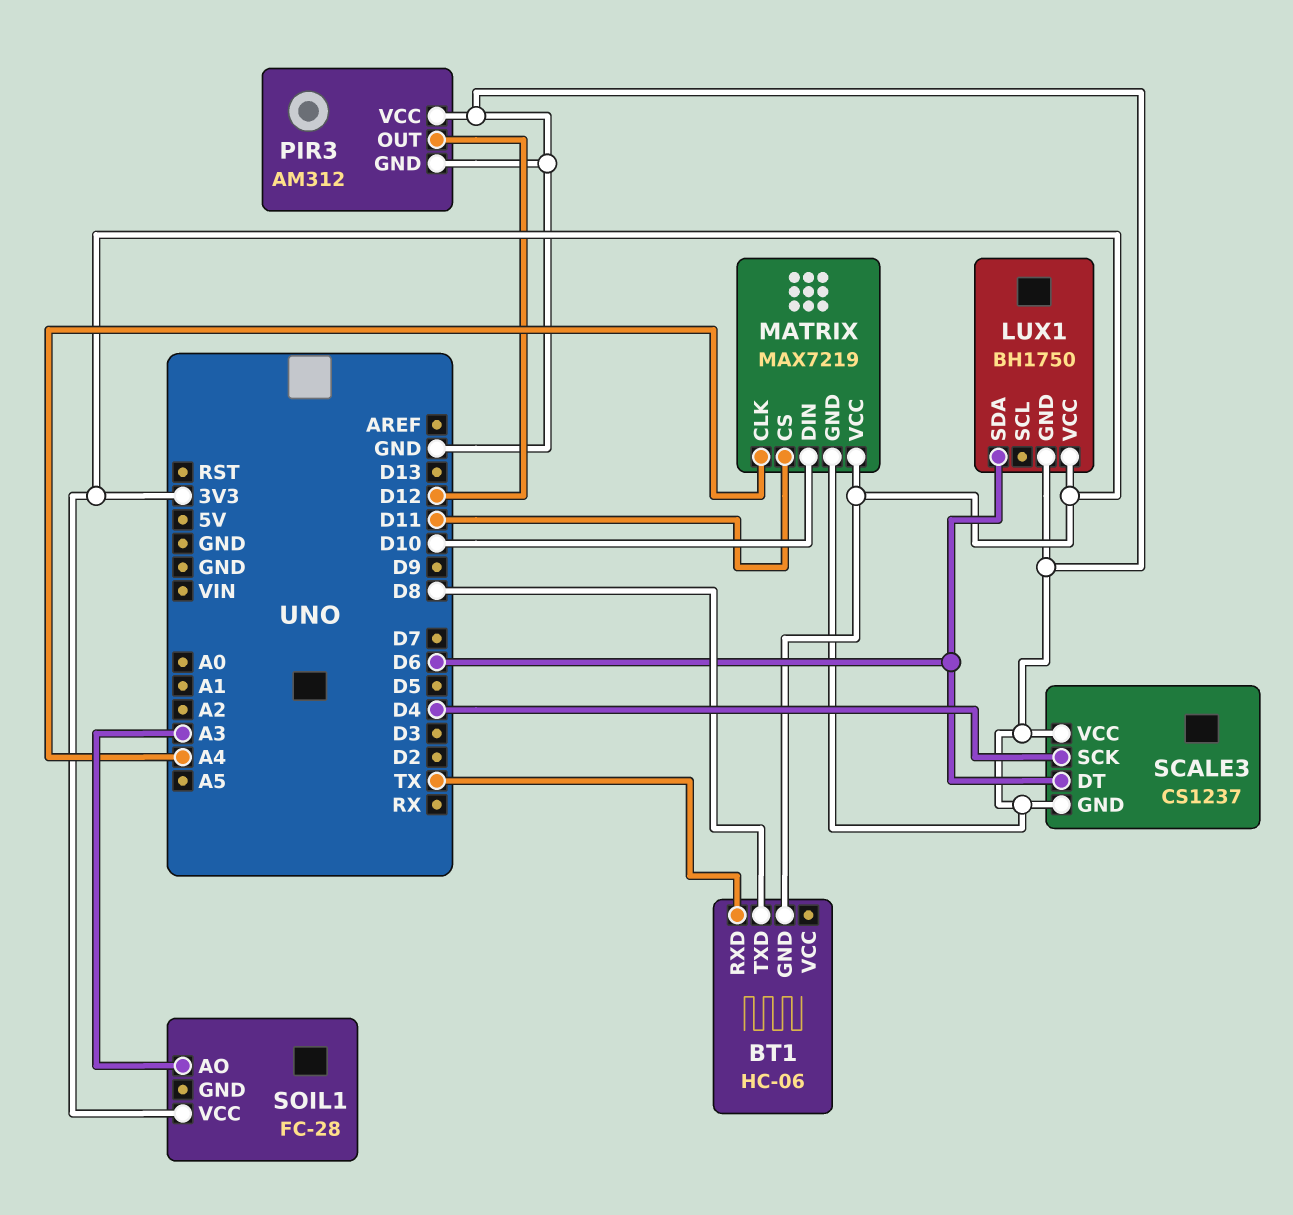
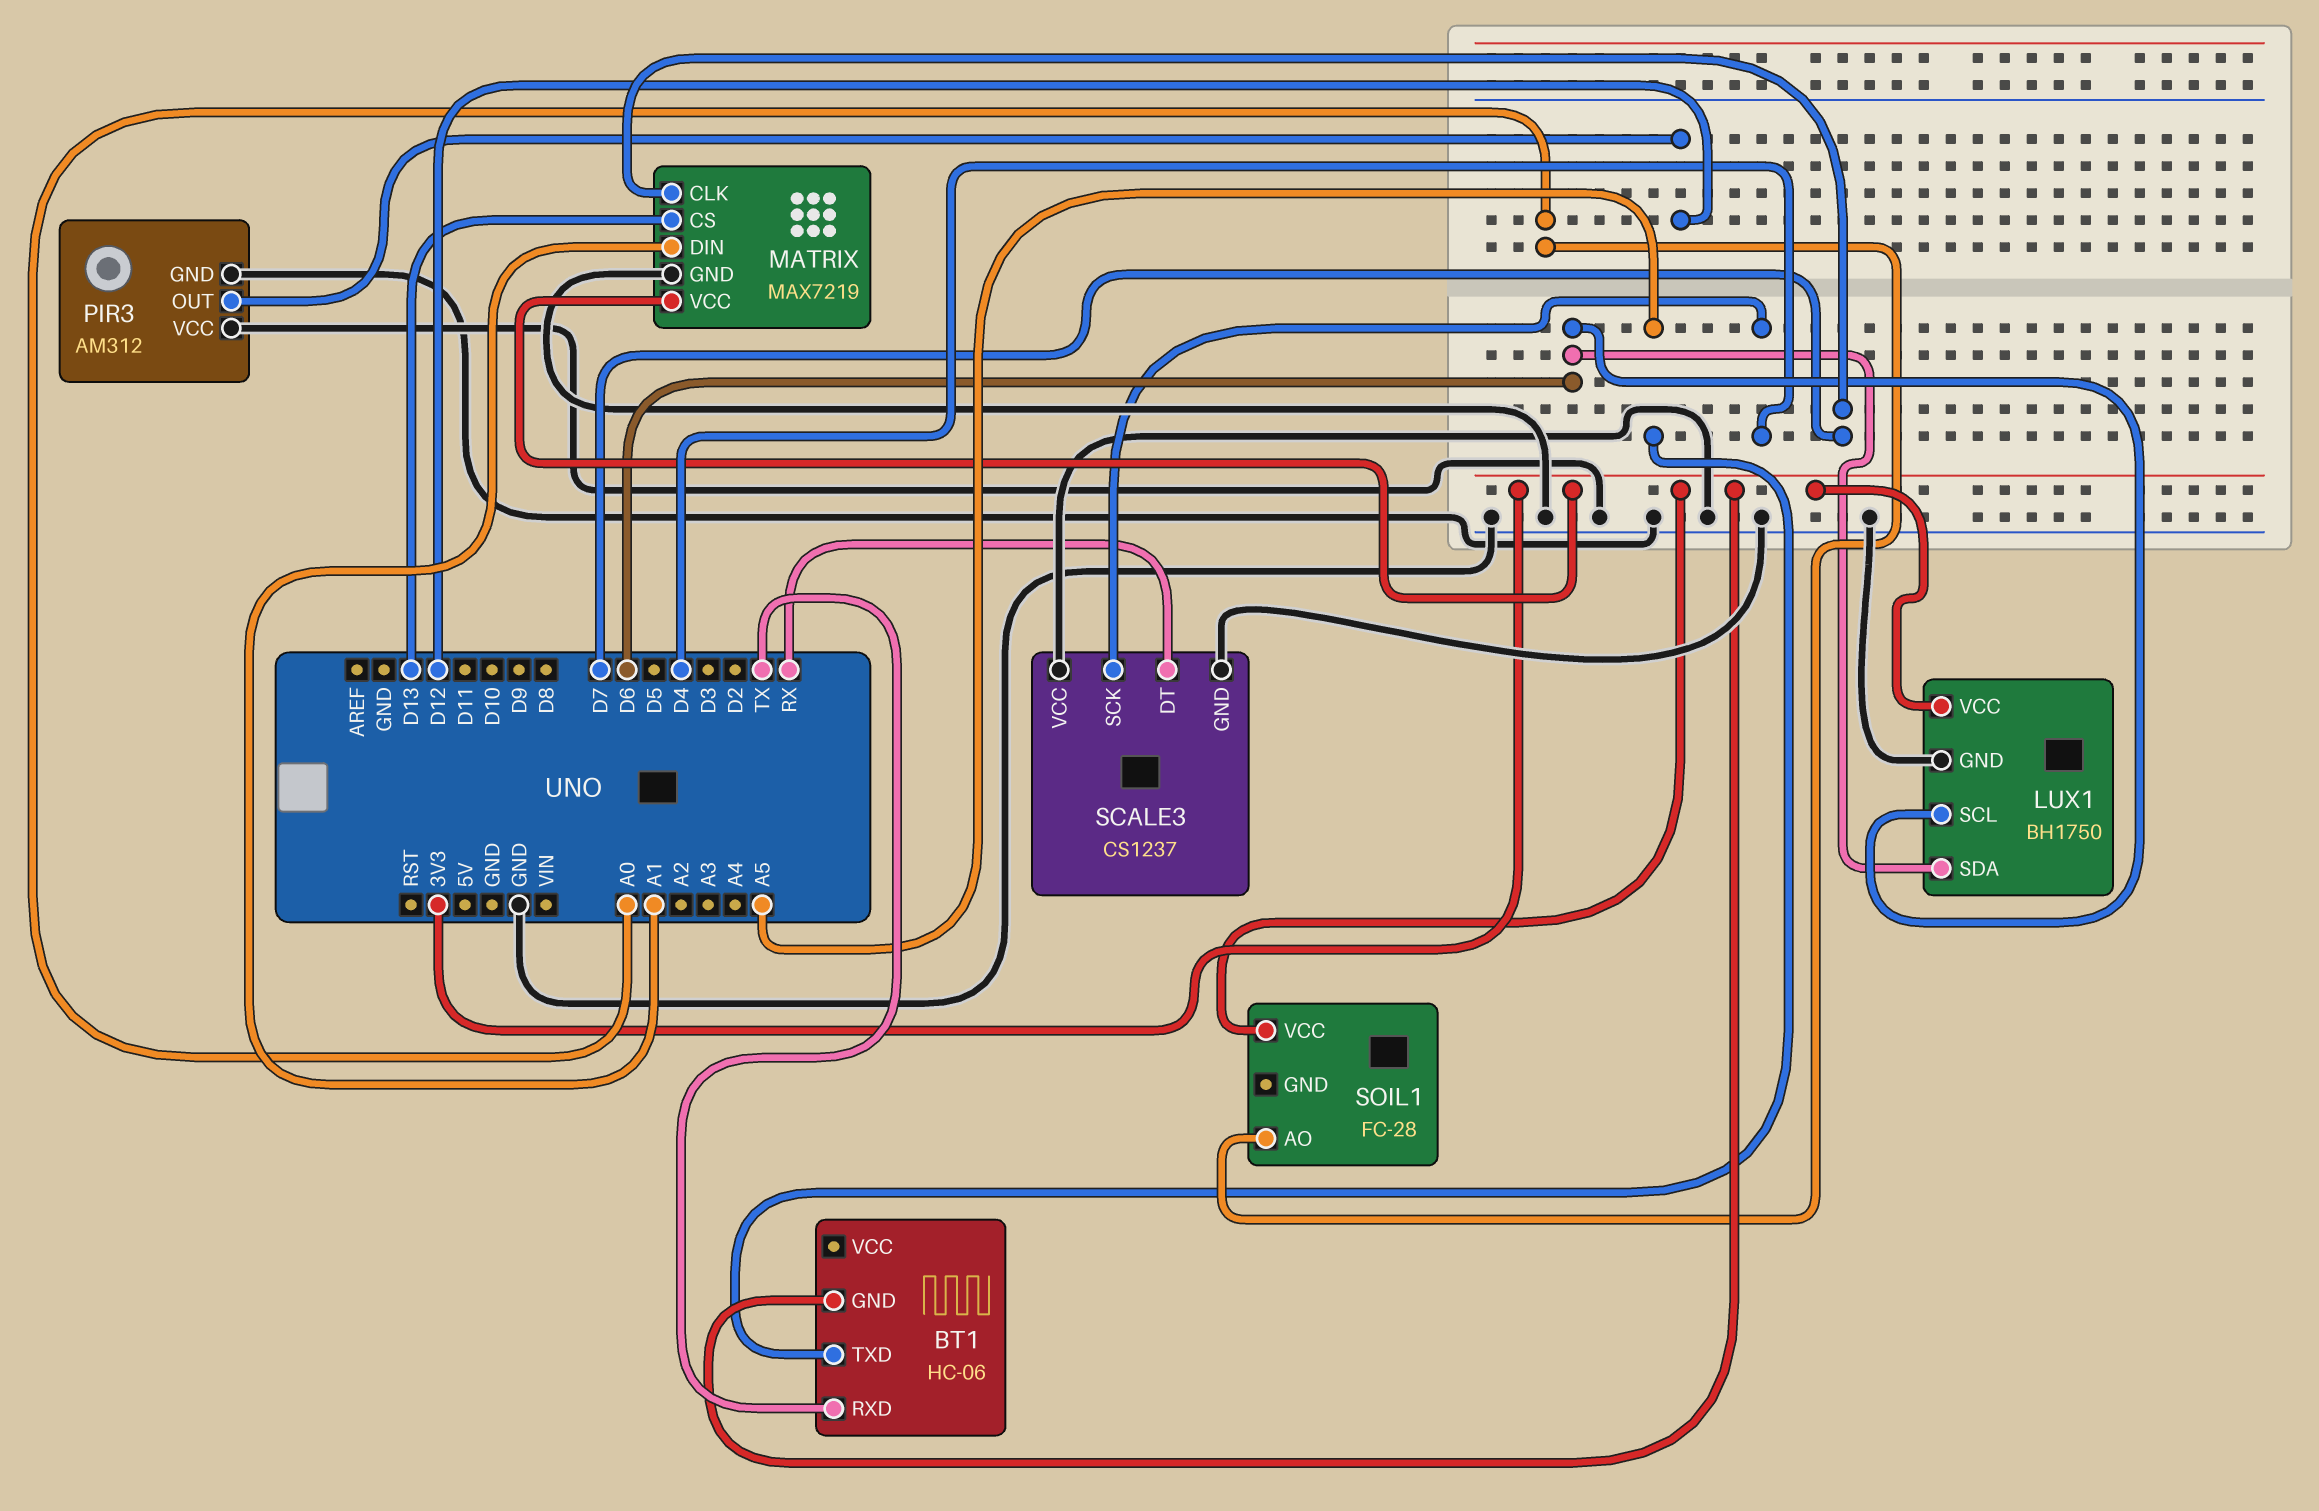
BT1 pin TXD: D8 -> A5
LUX1 pin SCL: none -> D6
MATRIX pin CLK: A4 -> D7
MATRIX pin CS: D11 -> D13
MATRIX pin DIN: D10 -> A1
SCALE3 pin DT: D6 -> RX
SOIL1 pin AO: A3 -> A0

